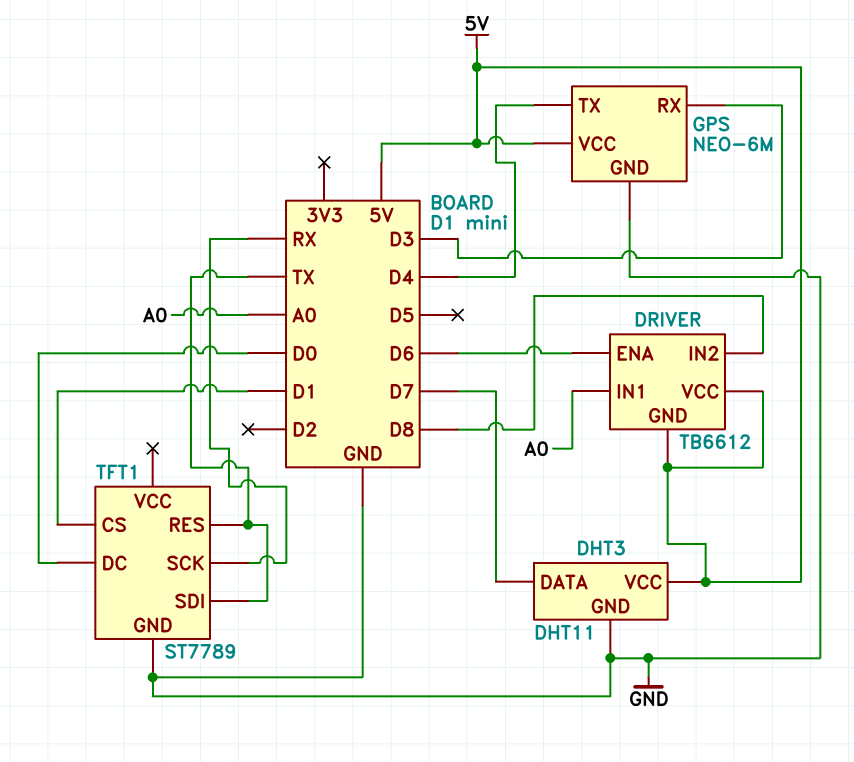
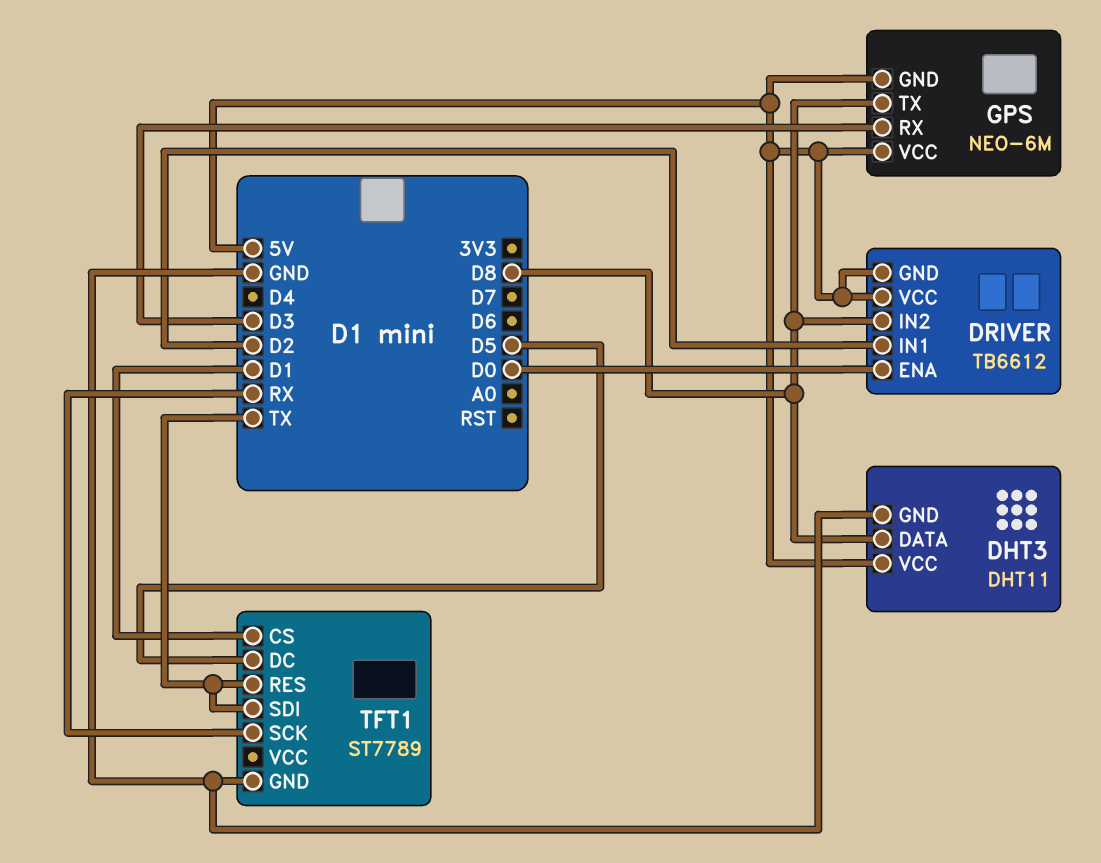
DHT3 pin DATA: D7 -> D8
DRIVER pin ENA: D6 -> D0
DRIVER pin IN1: A0 -> D2
GPS pin GND: GND -> 5V
GPS pin TX: D4 -> D8
TFT1 pin DC: D0 -> D5

